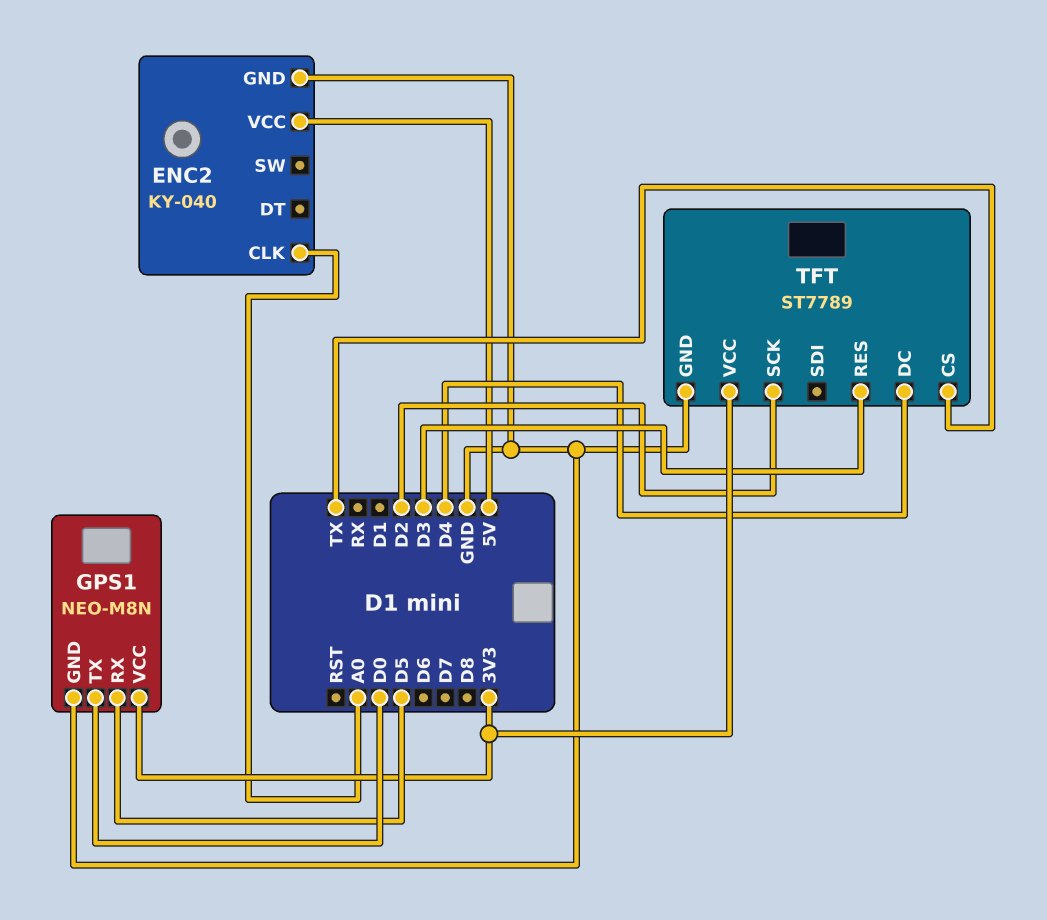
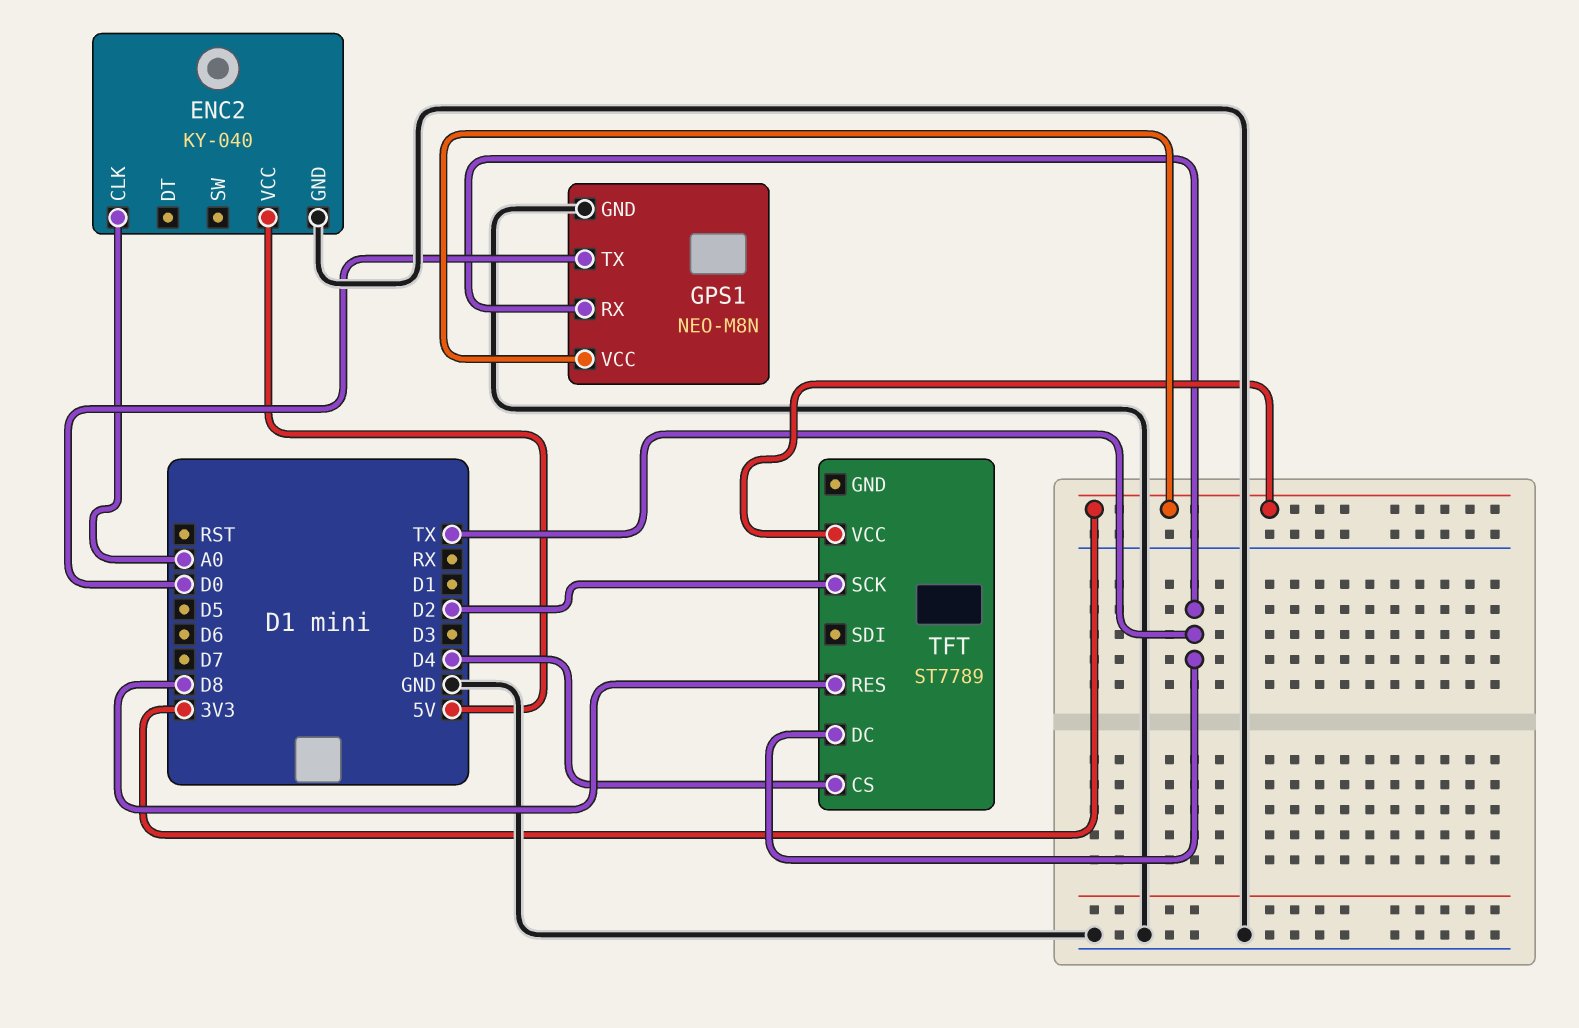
GPS1 pin RX: D5 -> TX
TFT pin CS: TX -> D4
TFT pin DC: D4 -> TX
TFT pin GND: GND -> none
TFT pin RES: D3 -> D8

